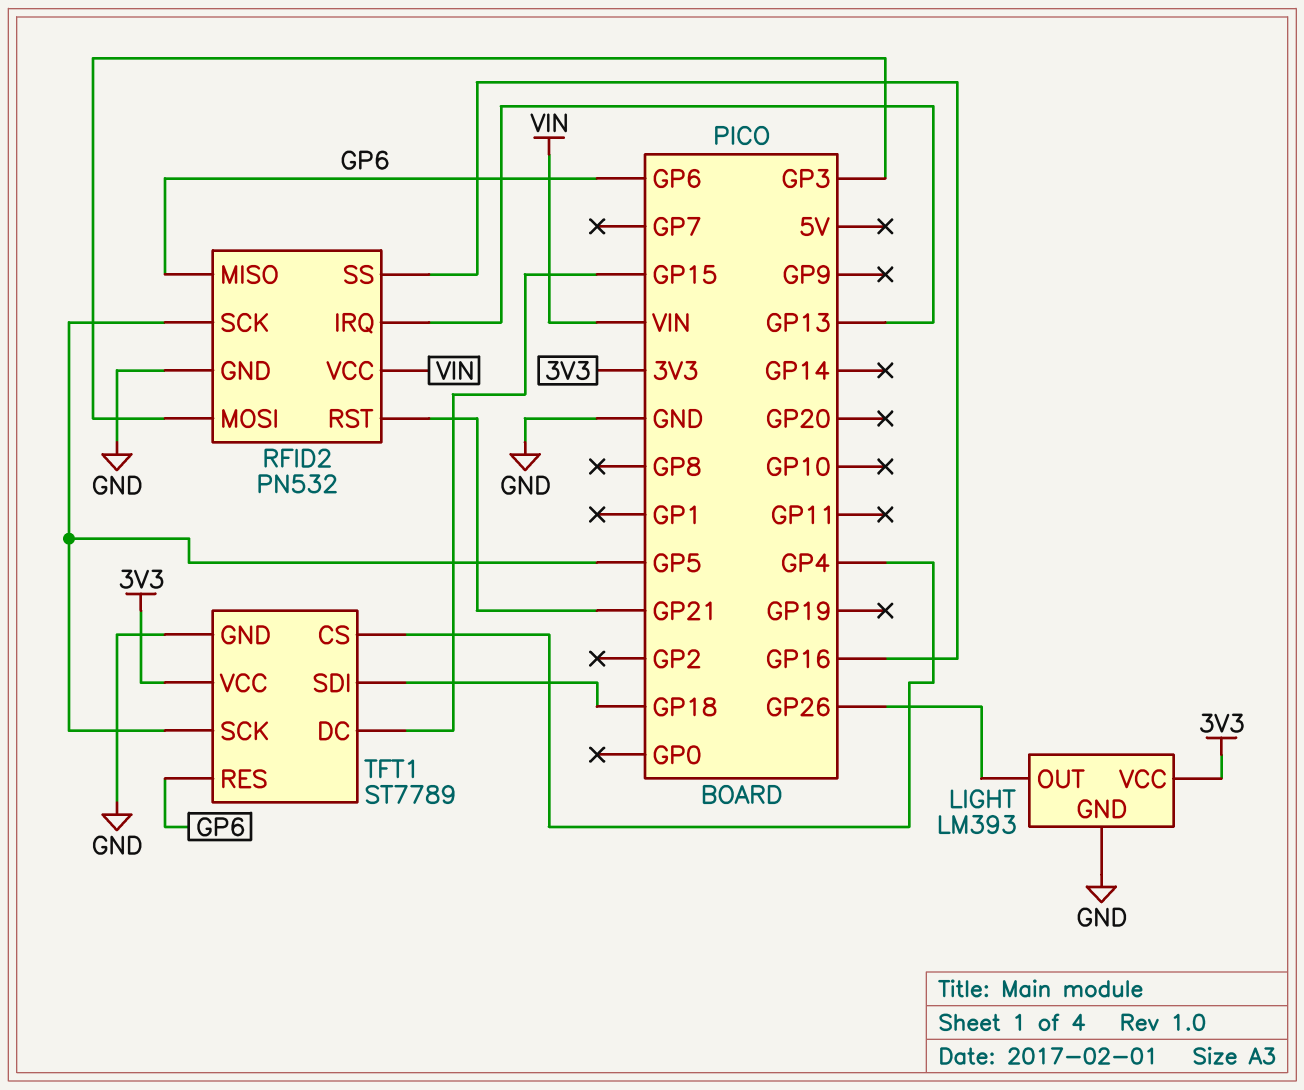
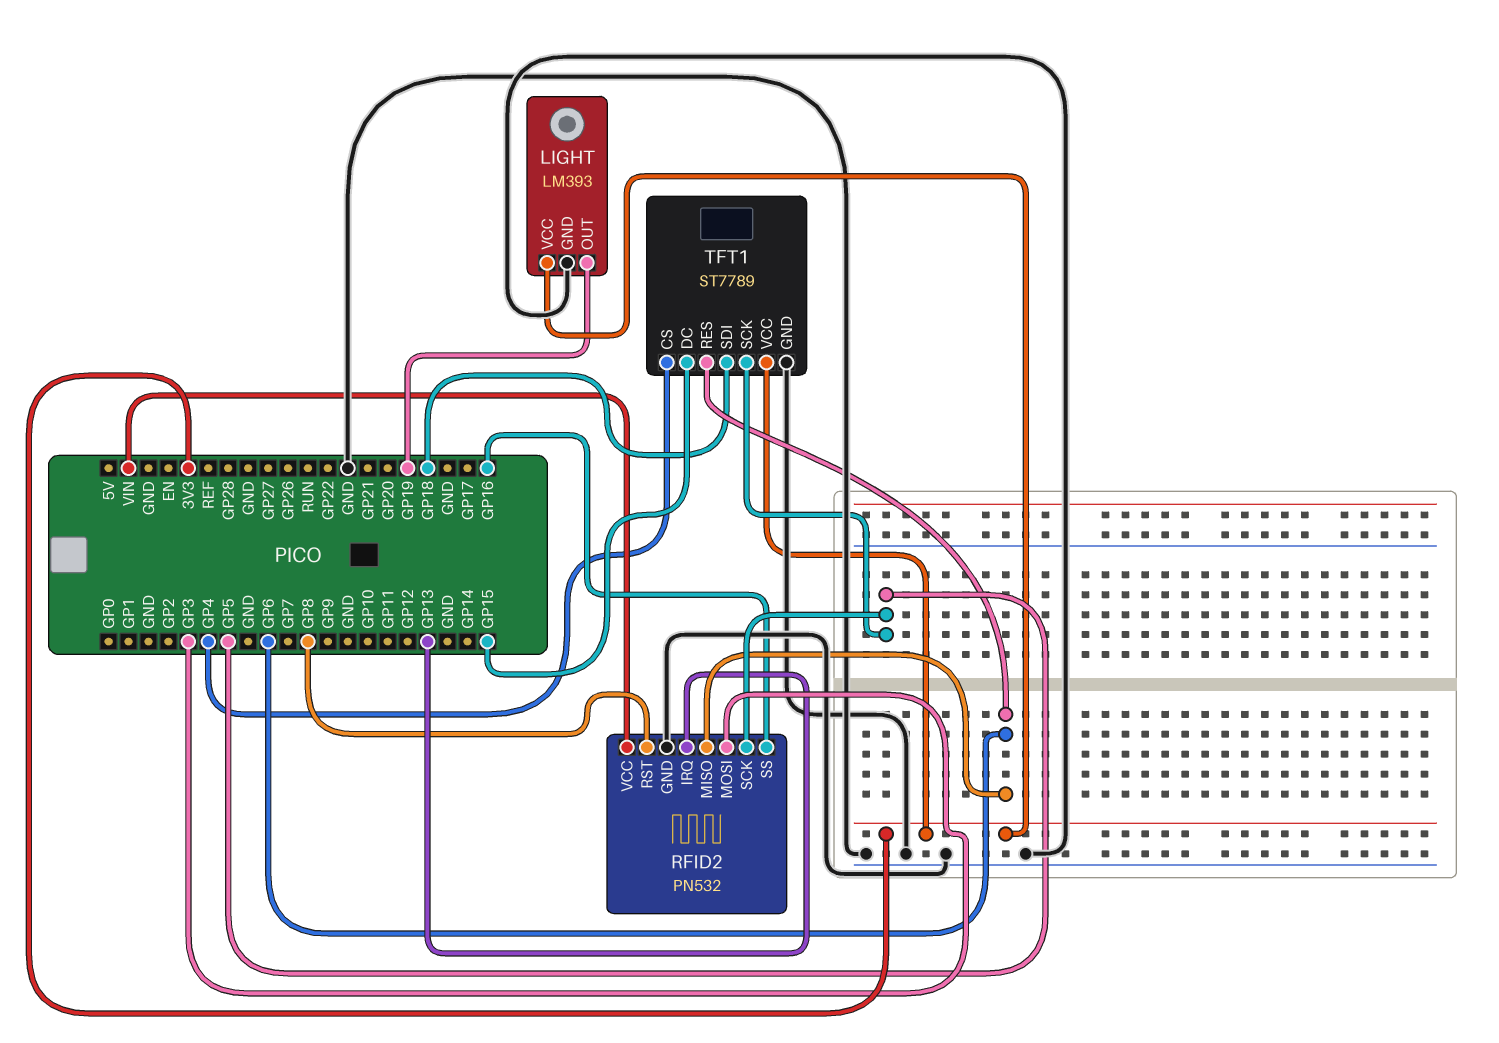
LIGHT pin OUT: GP26 -> GP19
RFID2 pin RST: GP21 -> GP8

